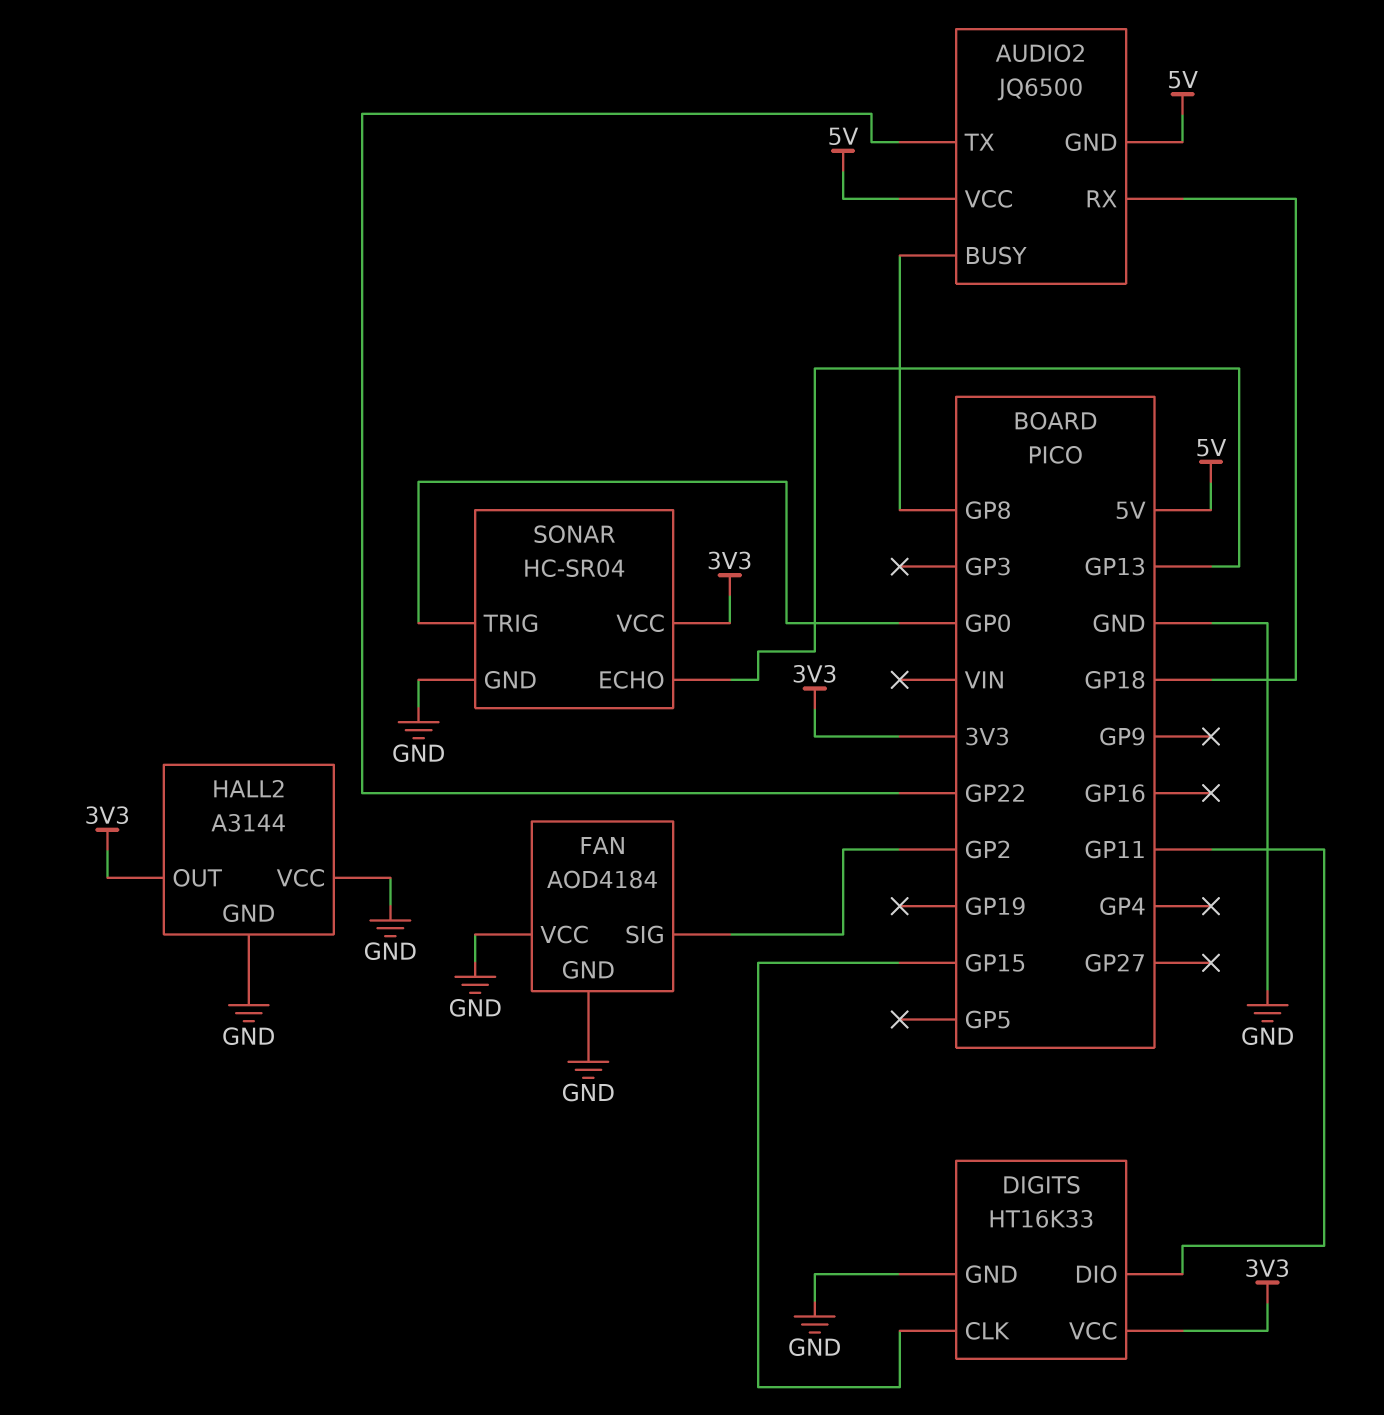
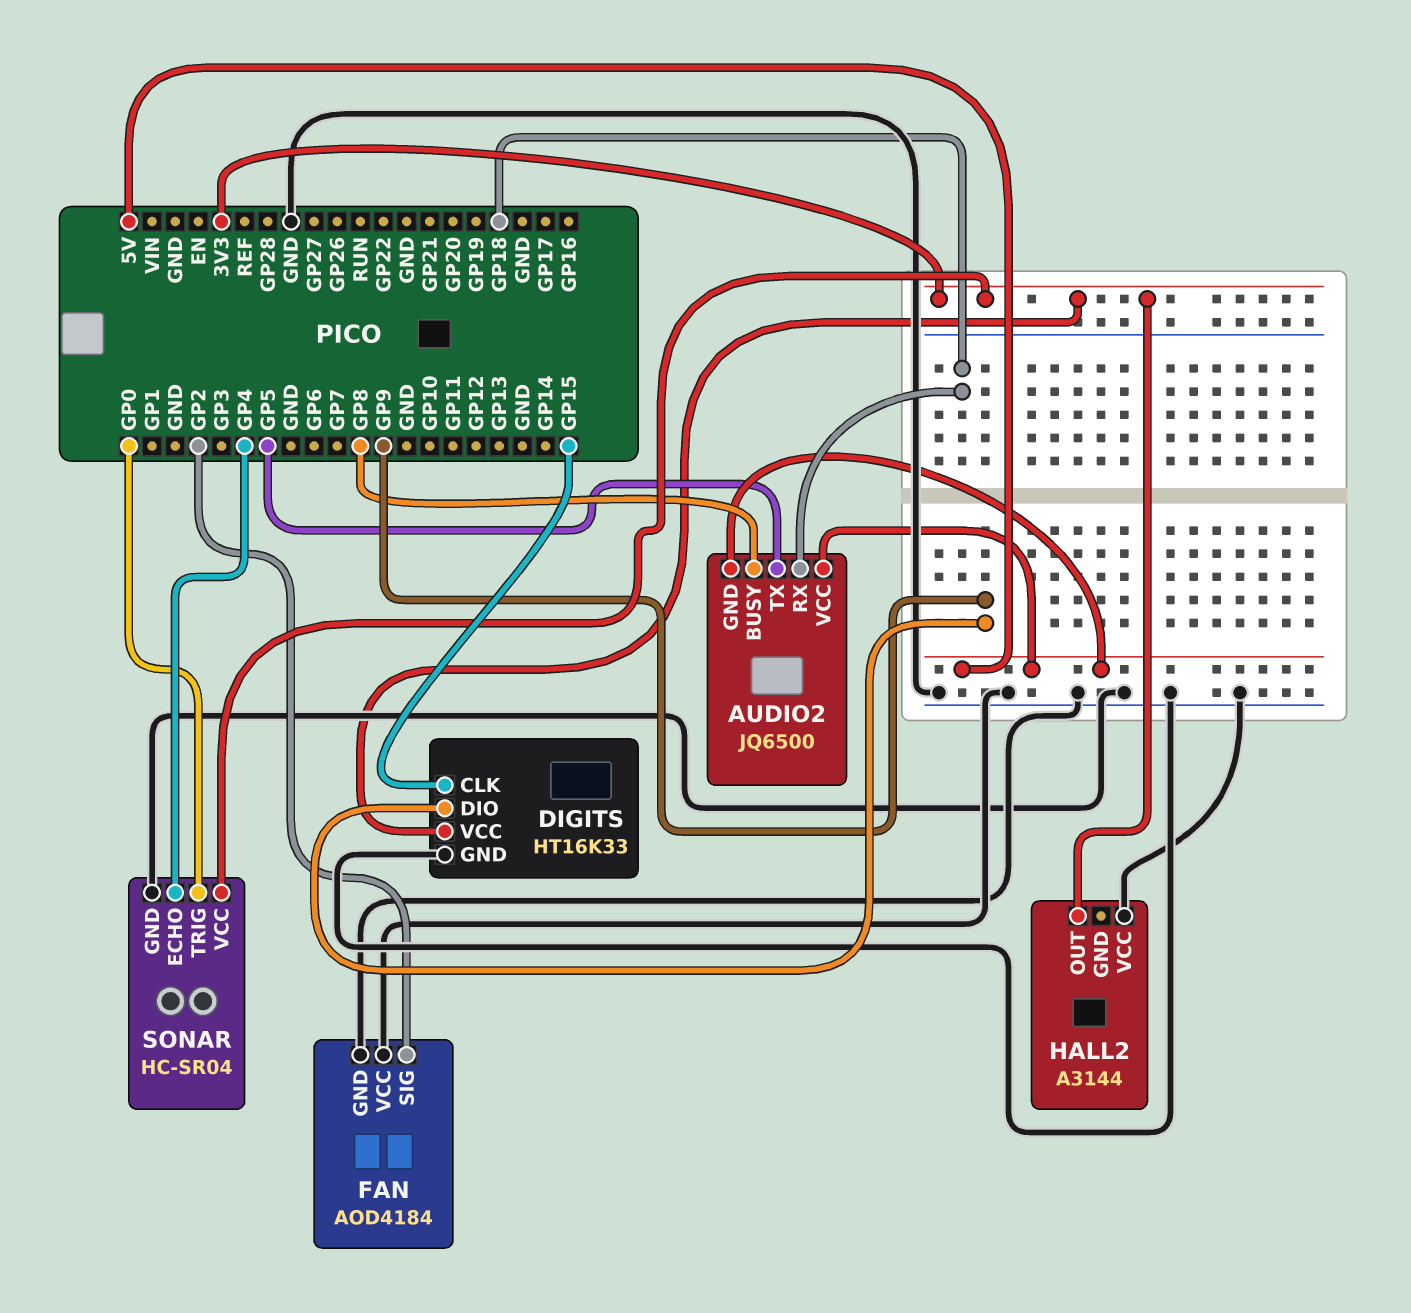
AUDIO2 pin TX: GP22 -> GP5
DIGITS pin DIO: GP11 -> GP9
HALL2 pin GND: GND -> none
SONAR pin ECHO: GP13 -> GP4

